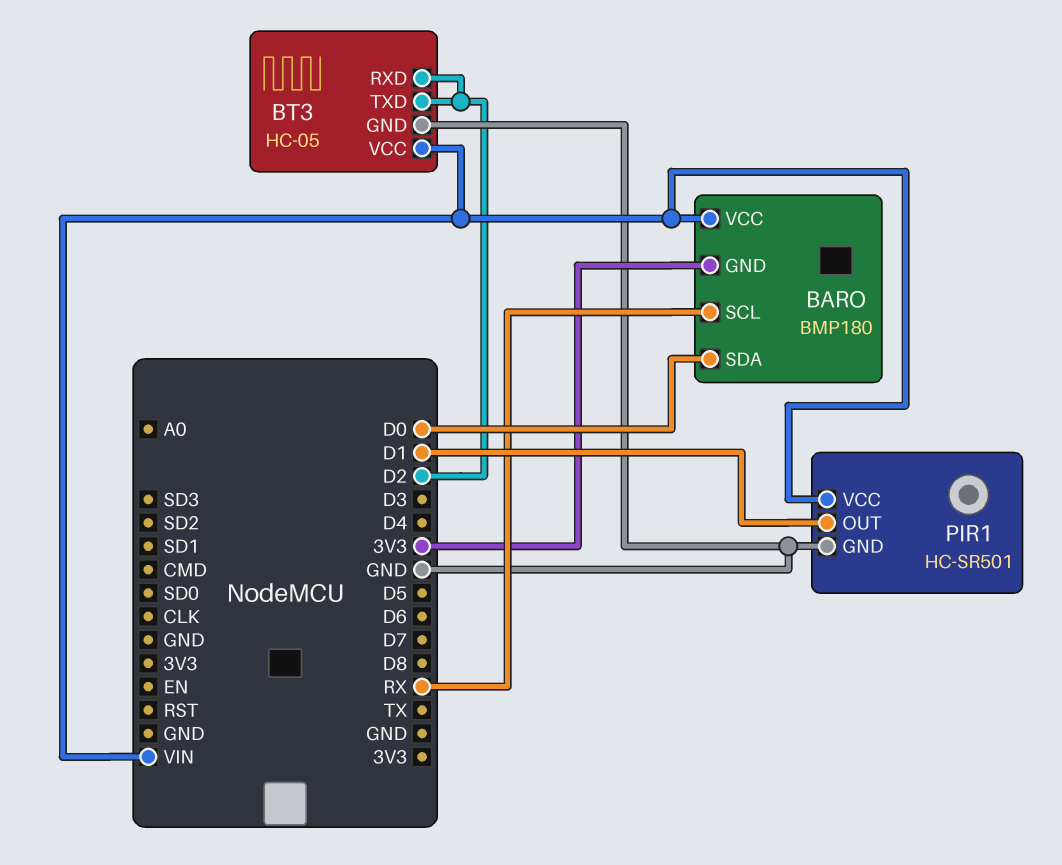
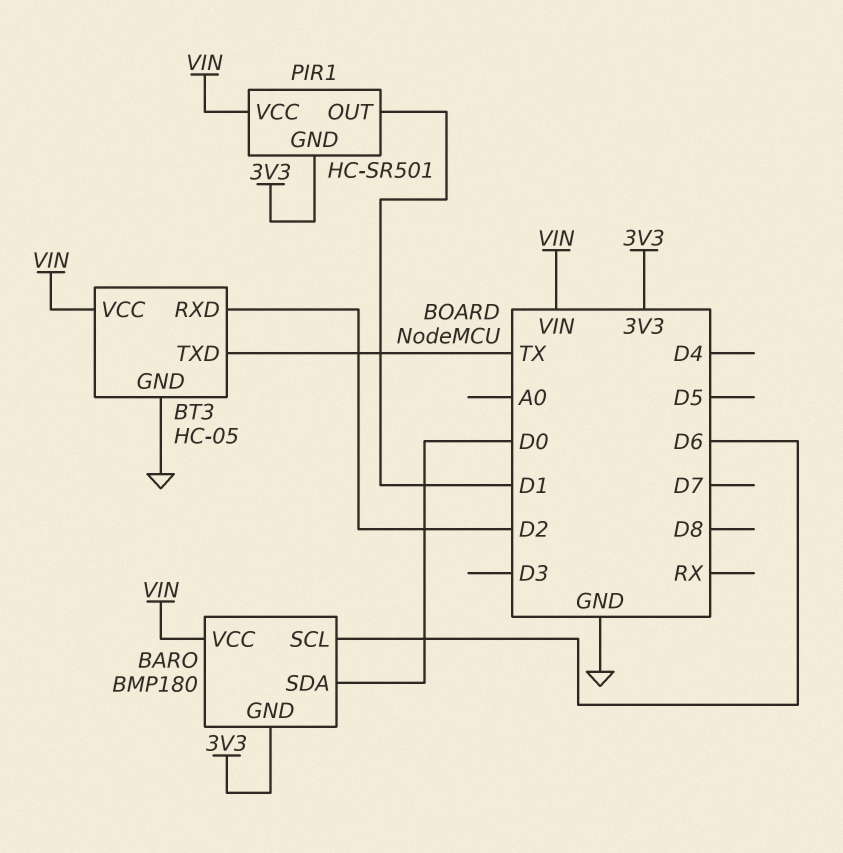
BARO pin SCL: RX -> D6
BT3 pin TXD: D2 -> TX
PIR1 pin GND: GND -> 3V3

